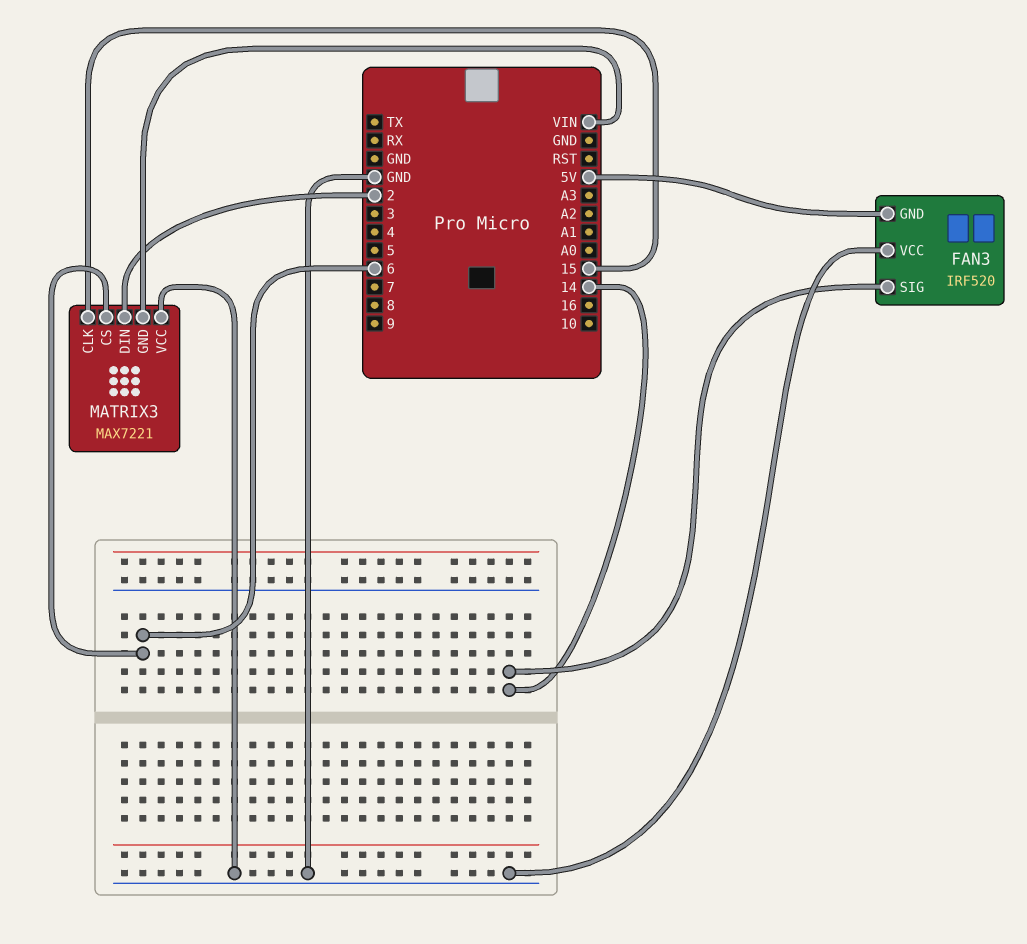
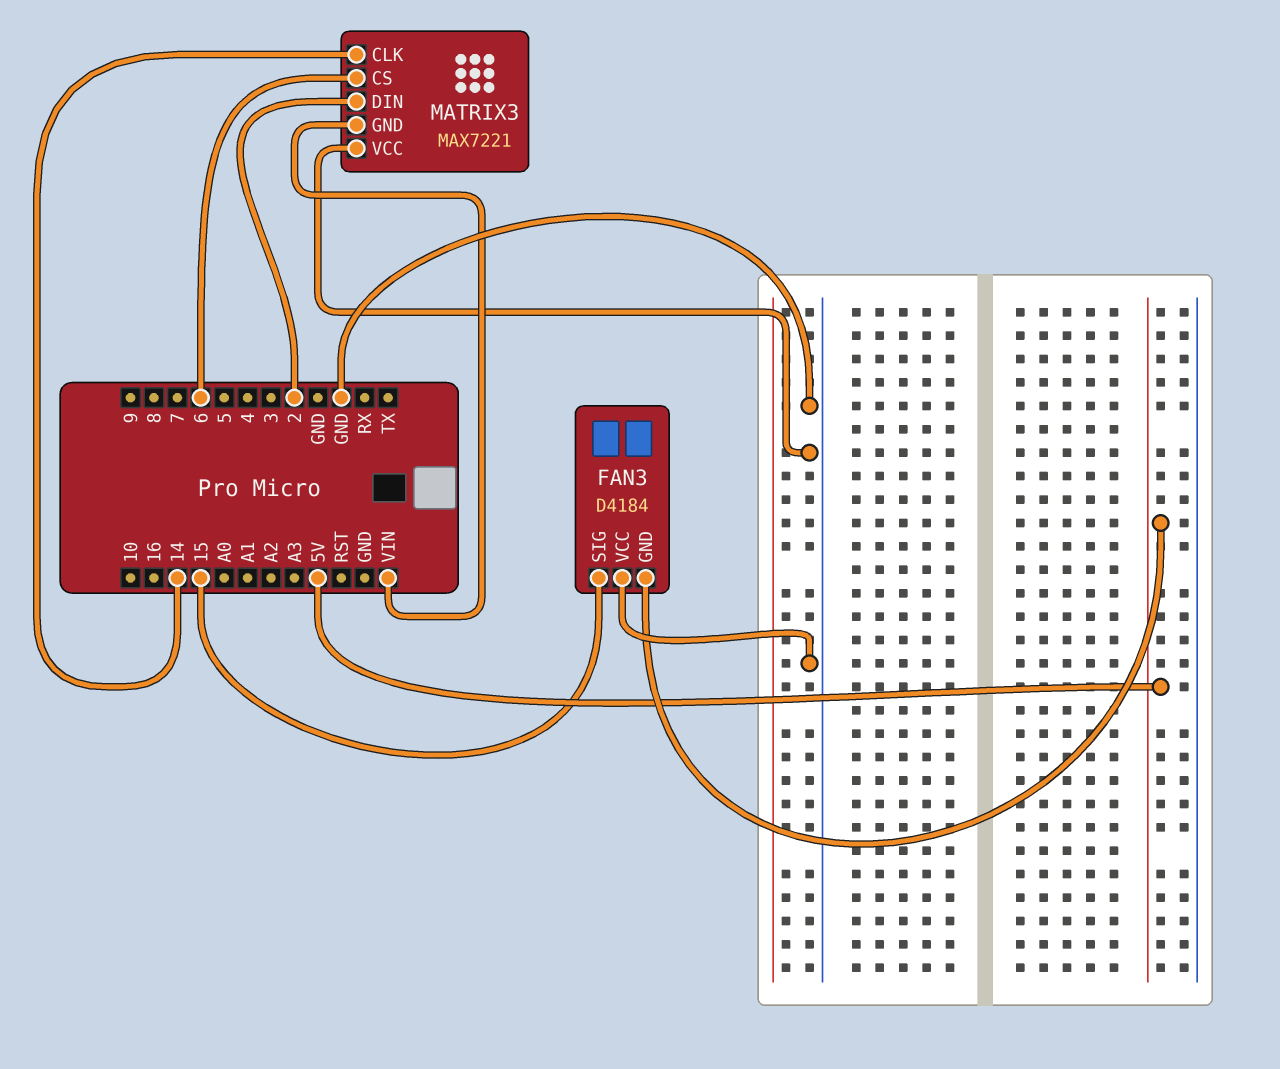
FAN3: IRF520 -> D4184
FAN3 pin SIG: 14 -> 15
MATRIX3 pin CLK: 15 -> 14

